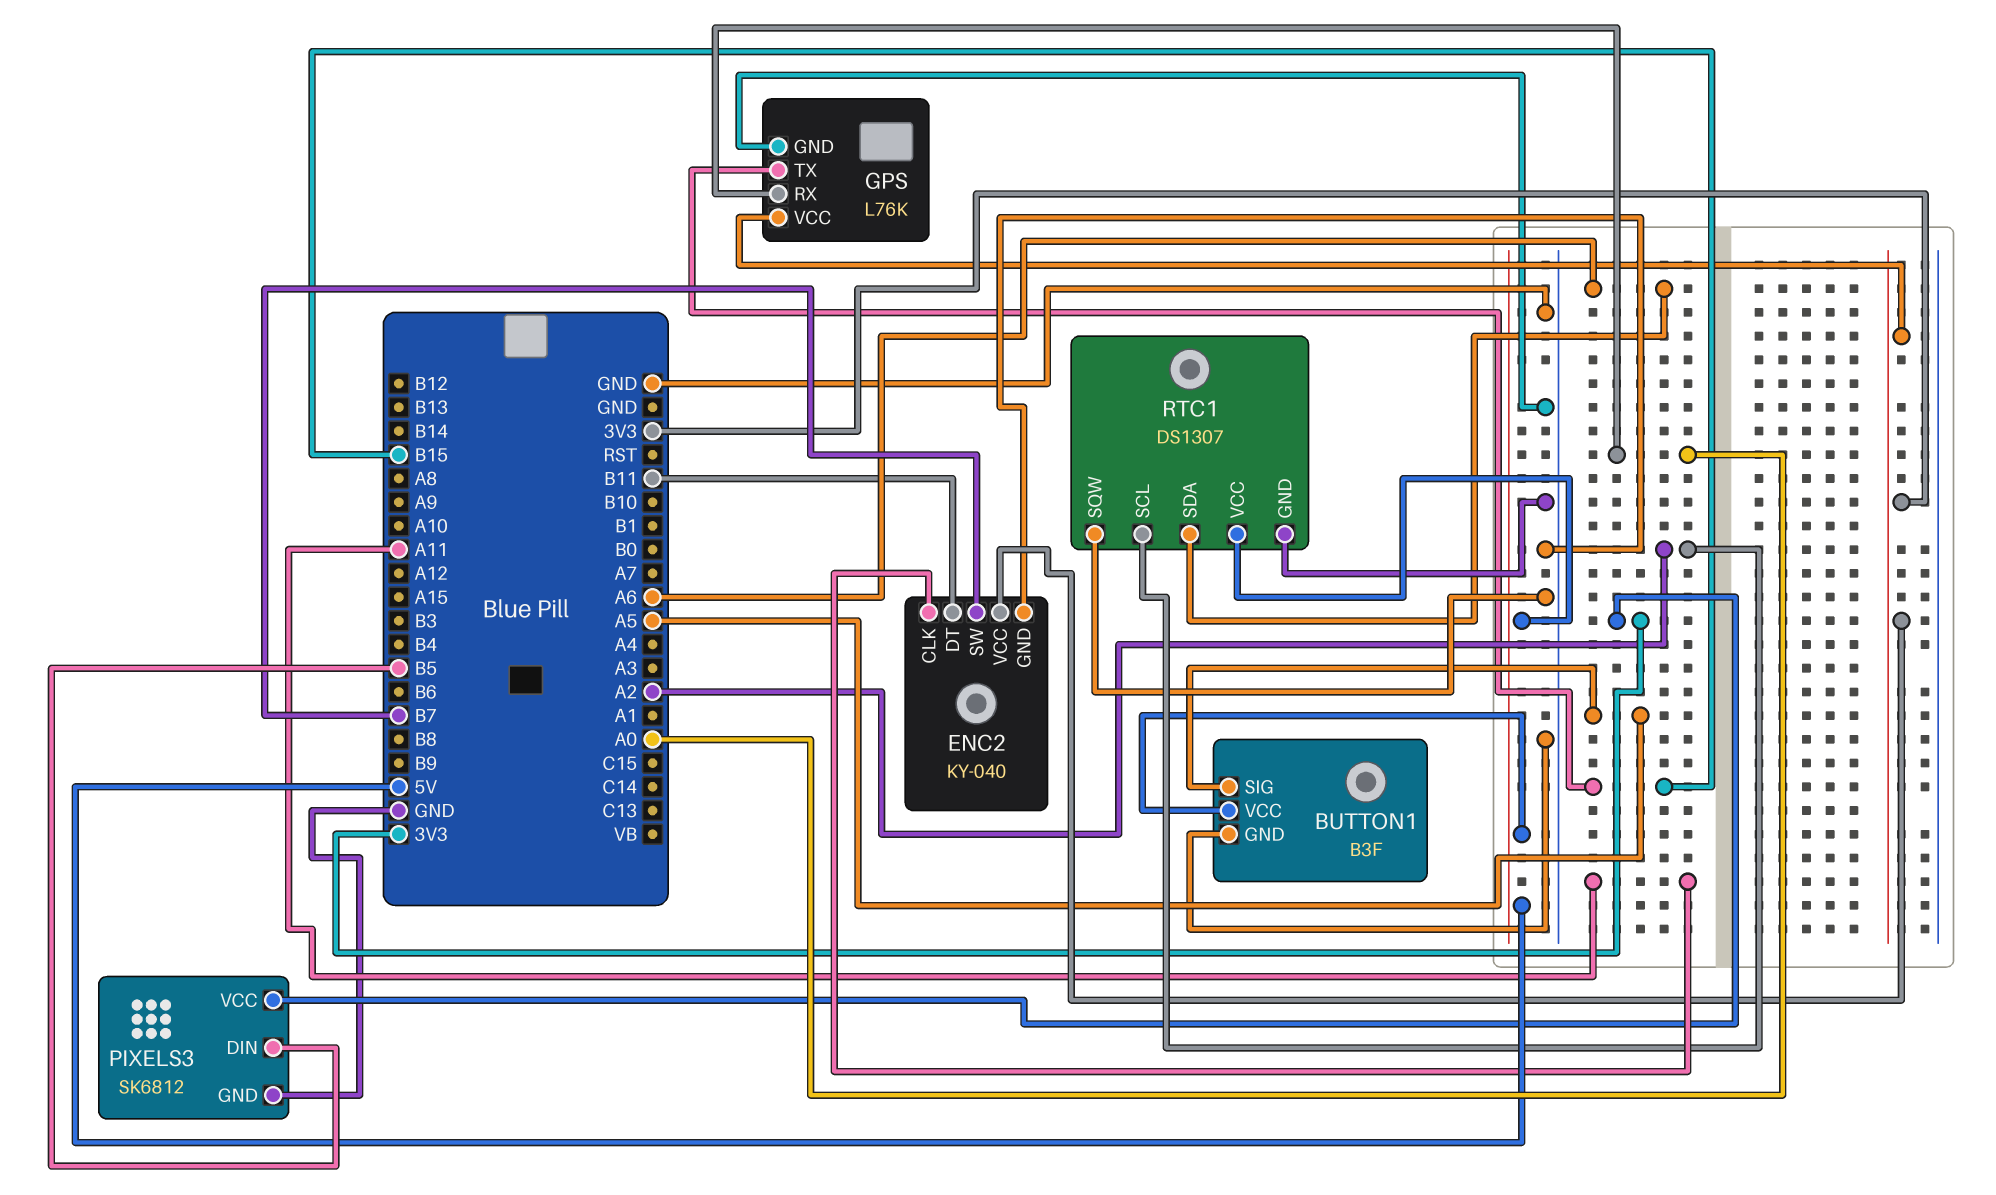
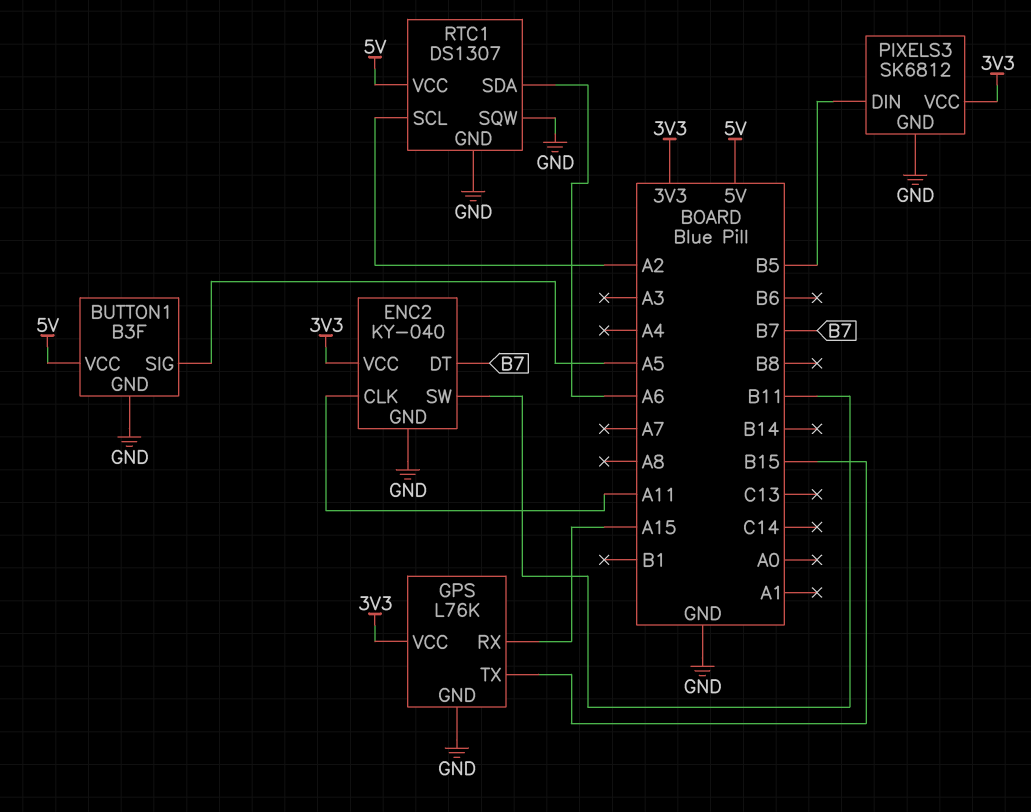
ENC2 pin DT: B11 -> B7
ENC2 pin SW: B7 -> B11
GPS pin RX: A0 -> A15

